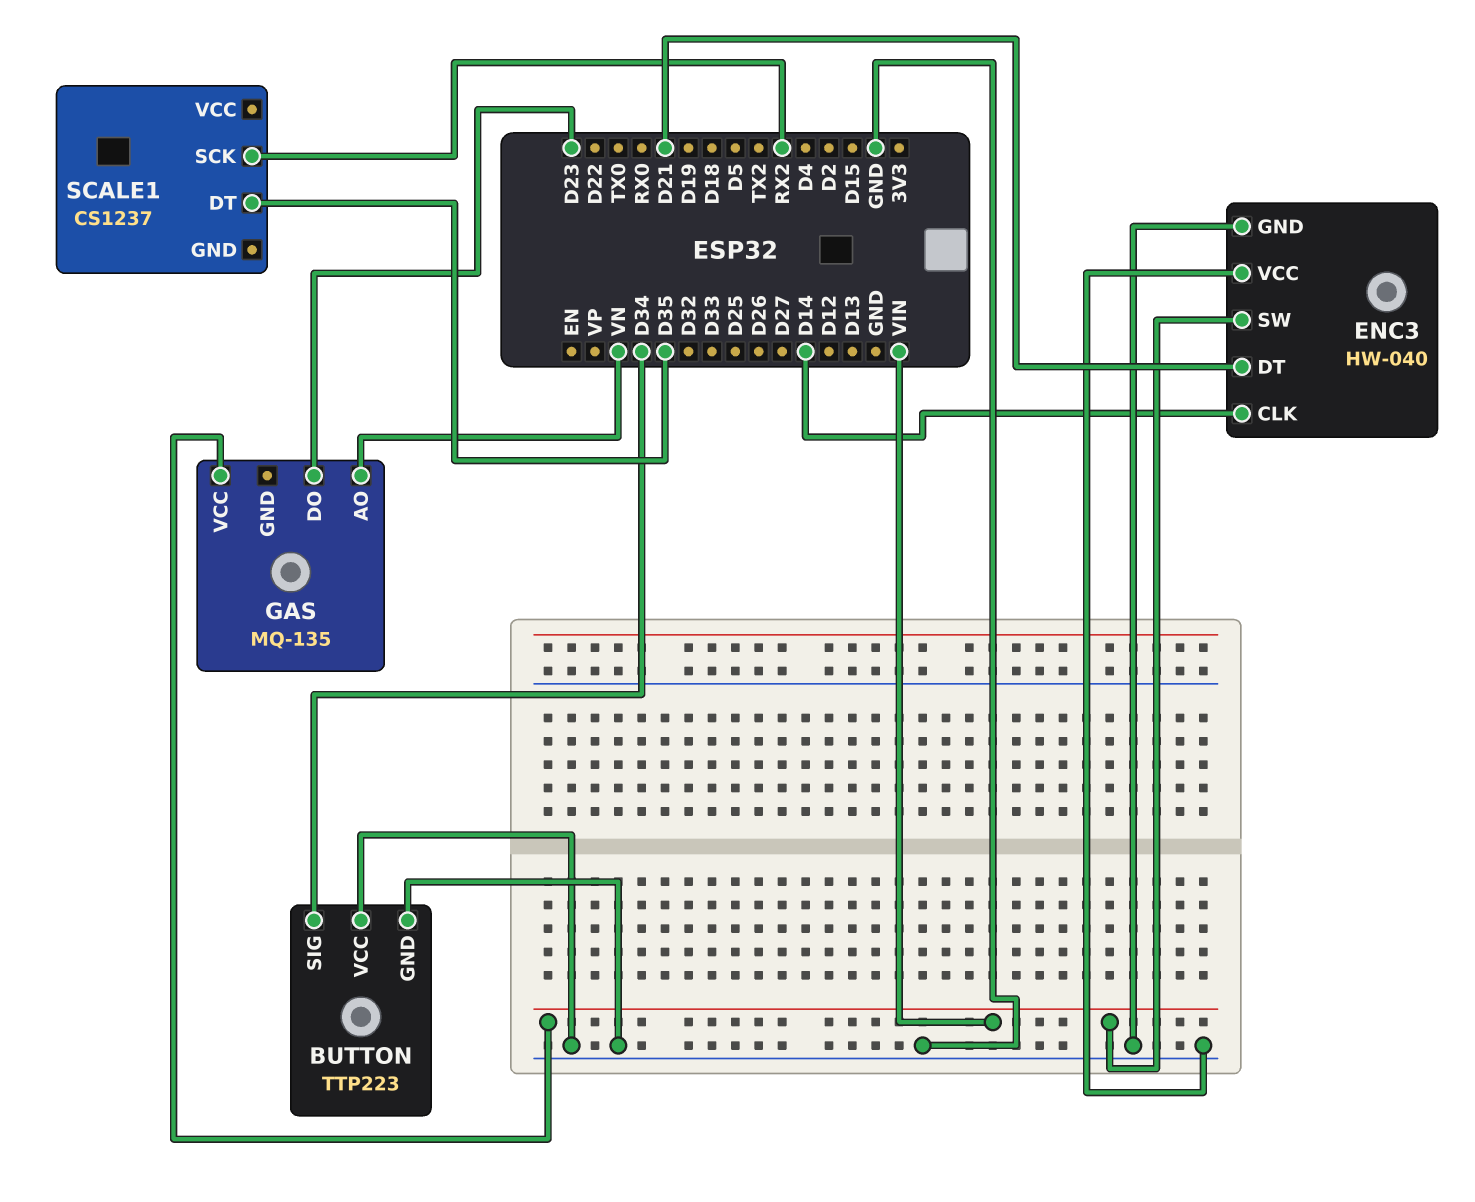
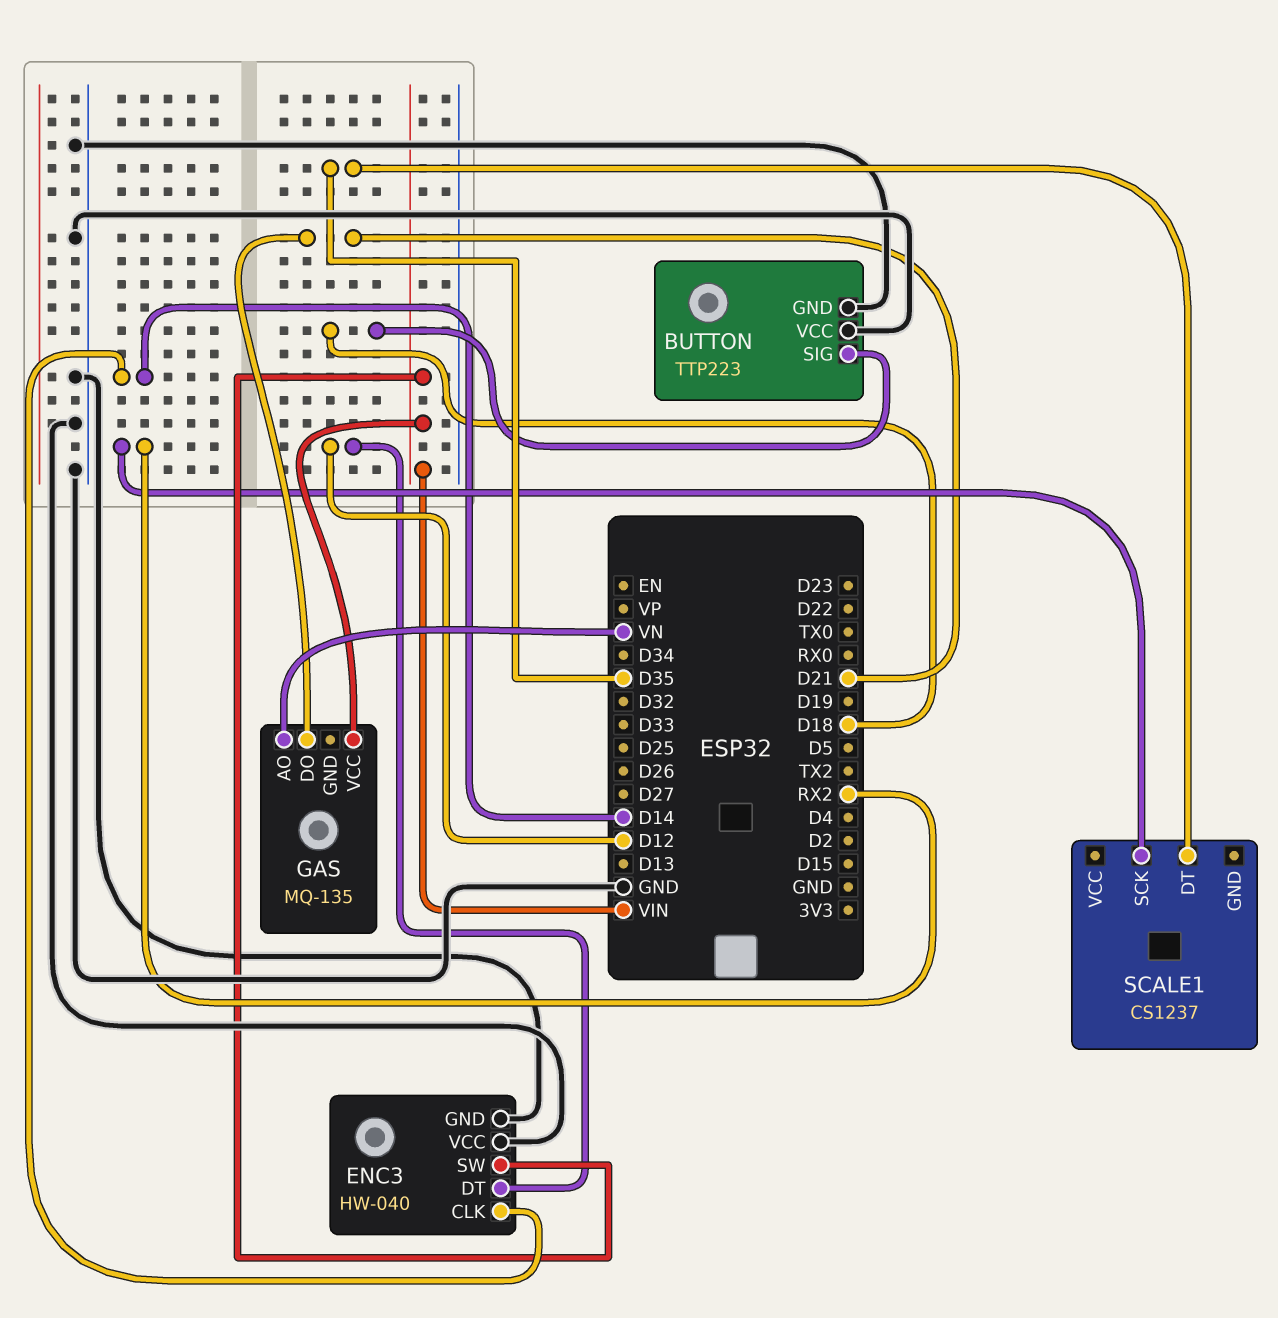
BUTTON pin SIG: D34 -> D18
ENC3 pin DT: D21 -> D12
GAS pin DO: D23 -> D21

